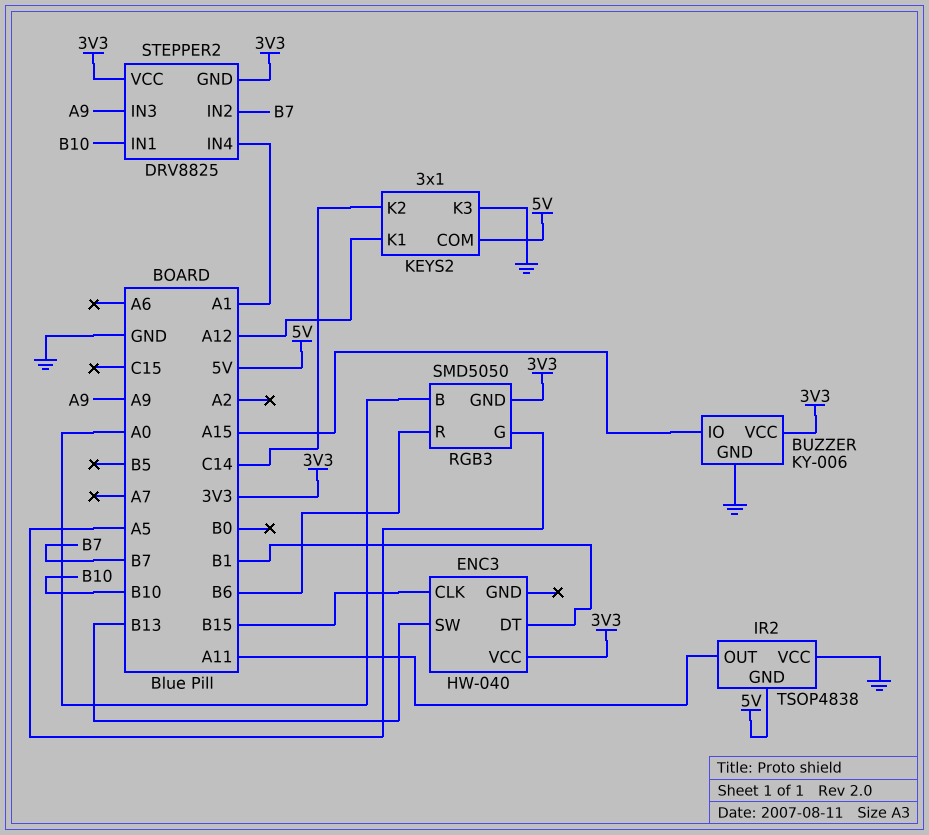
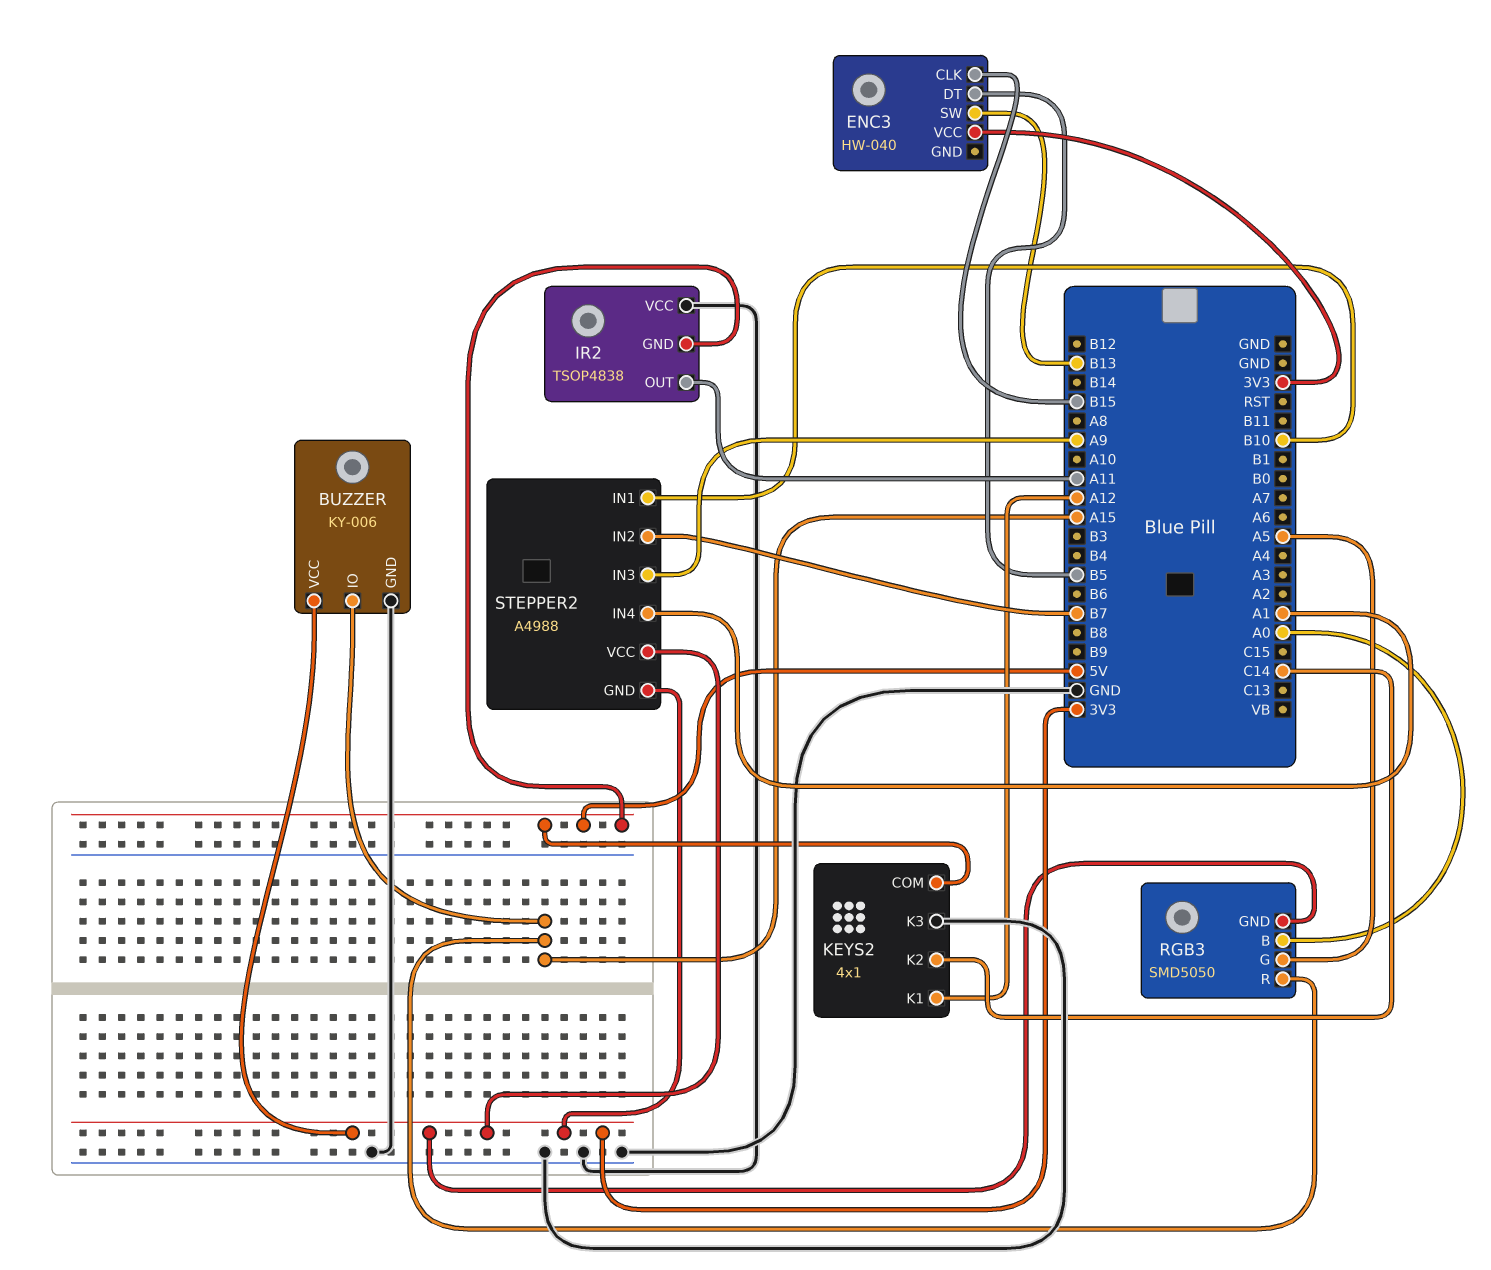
ENC3 pin DT: B1 -> B5
KEYS2: 3x1 -> 4x1
RGB3 pin R: B6 -> A15
STEPPER2: DRV8825 -> A4988

